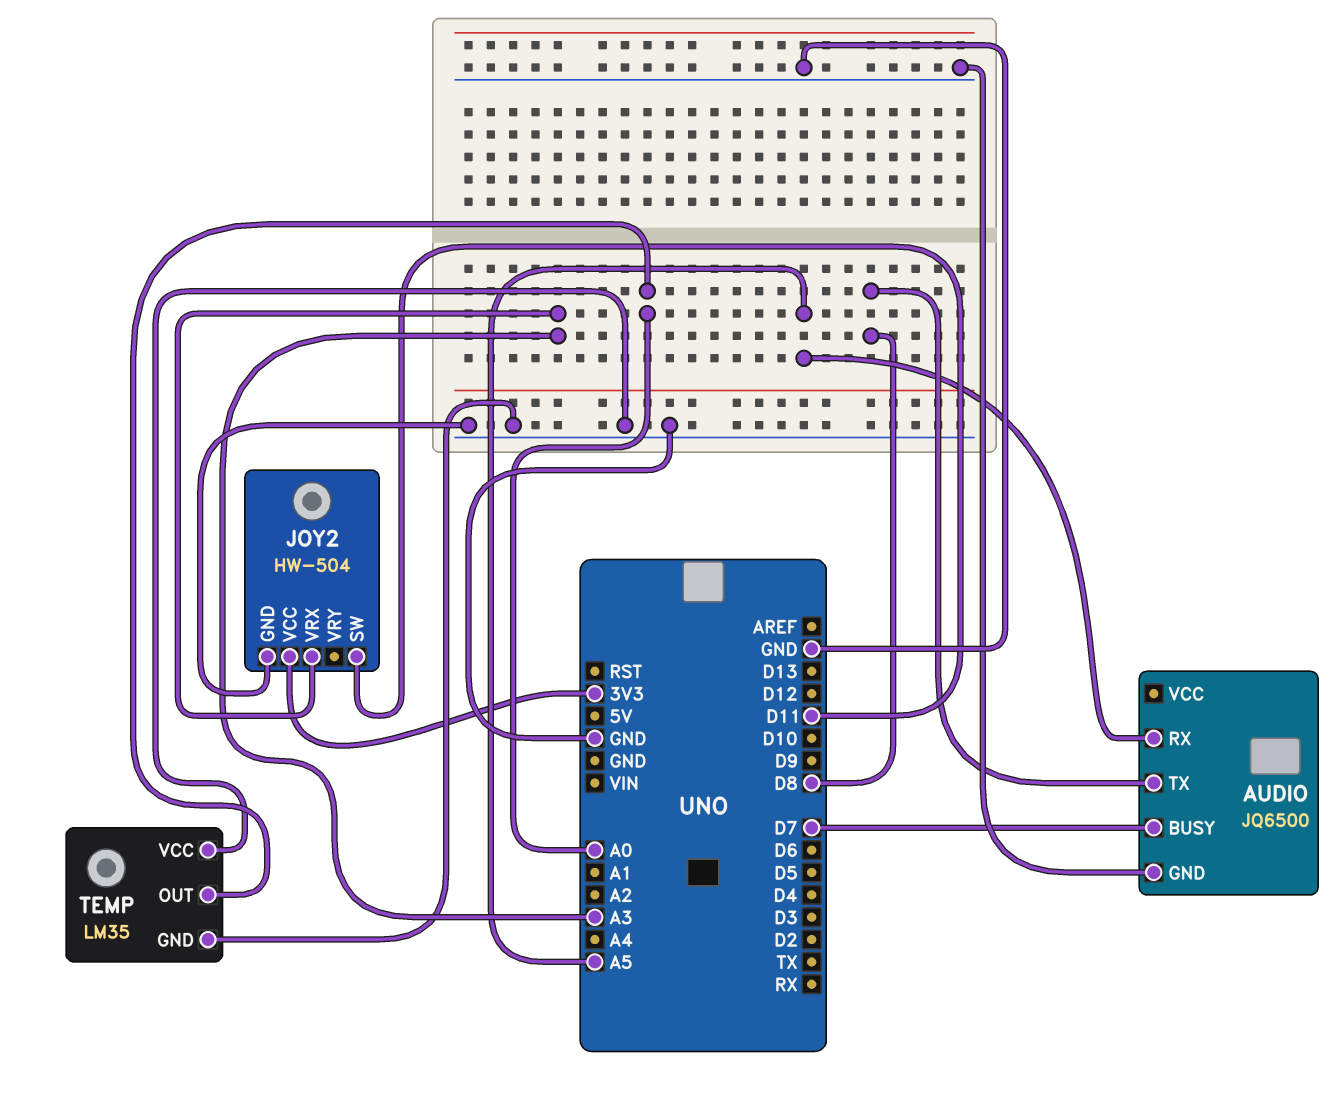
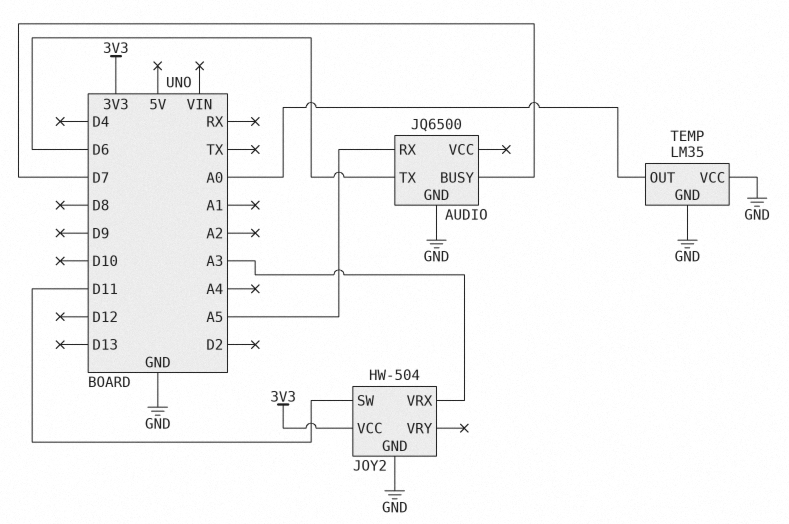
AUDIO pin TX: D8 -> D6

